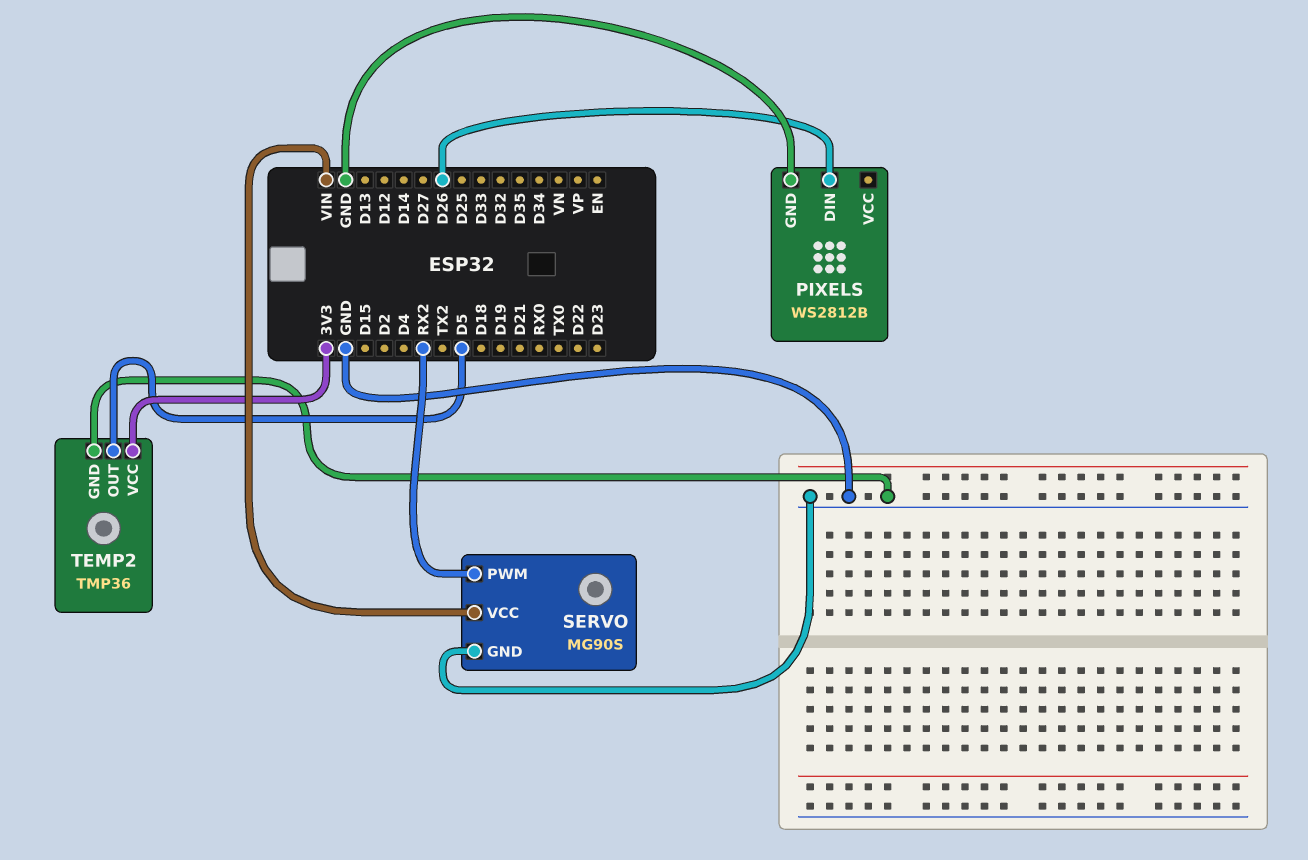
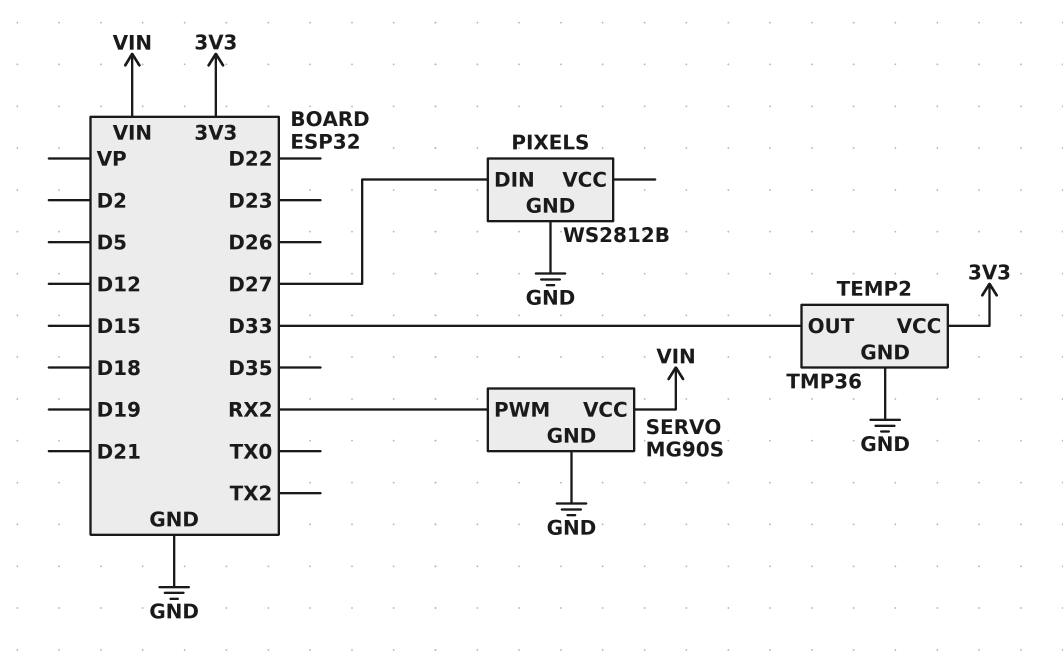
PIXELS pin DIN: D26 -> D27
TEMP2 pin OUT: D5 -> D33

